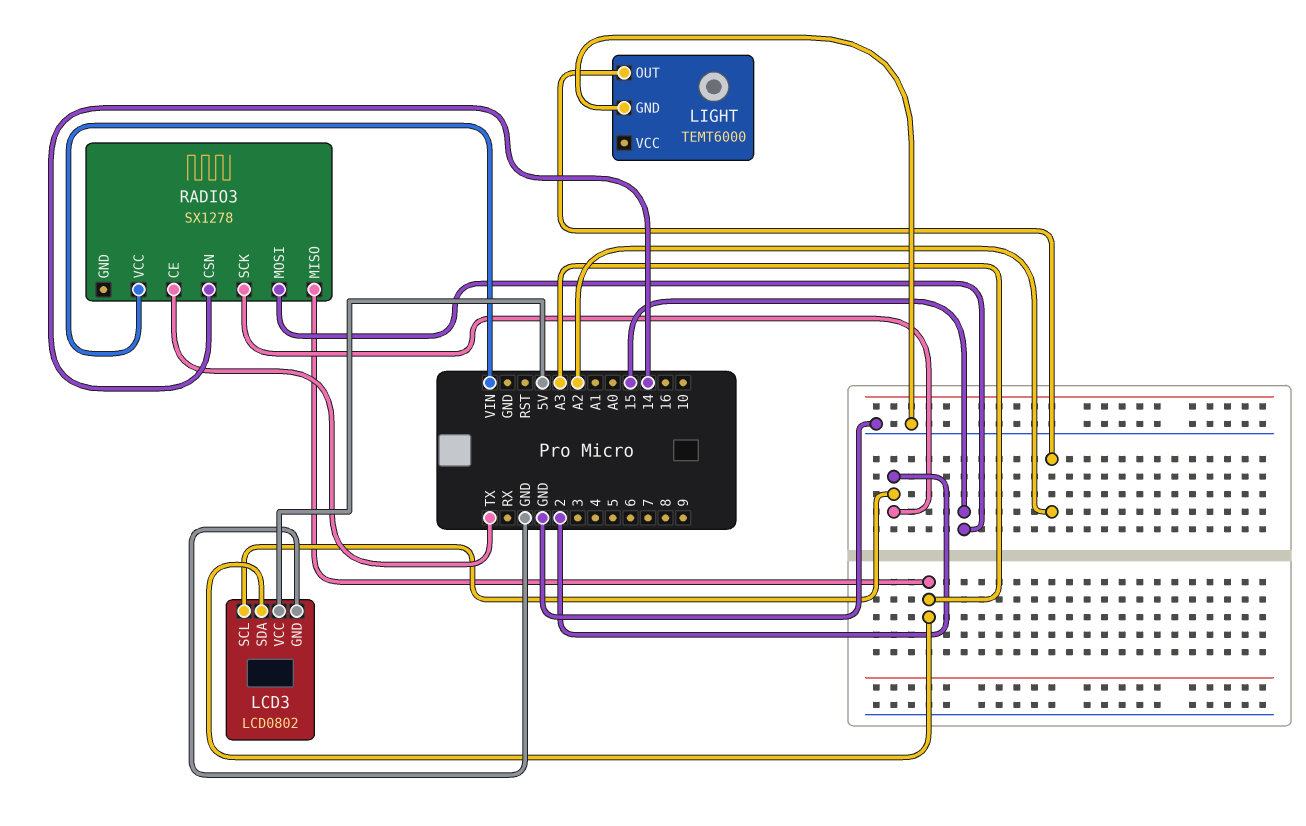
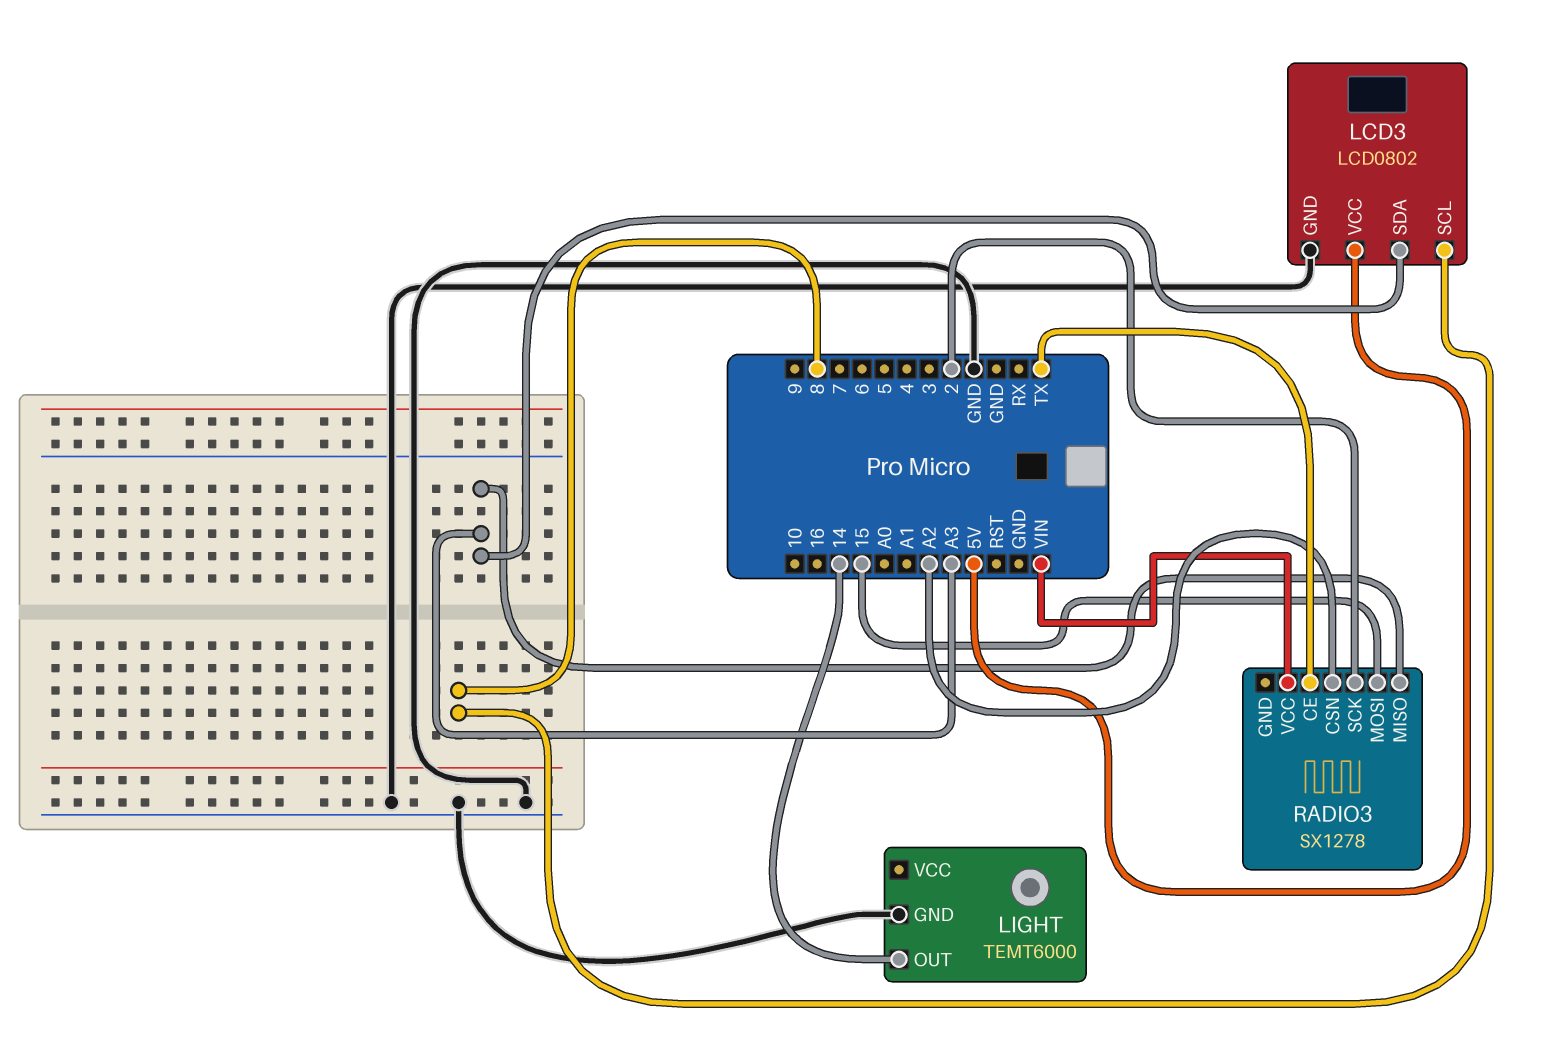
LCD3 pin SCL: 2 -> 8
LIGHT pin OUT: A2 -> 14
RADIO3 pin CSN: 14 -> A2

